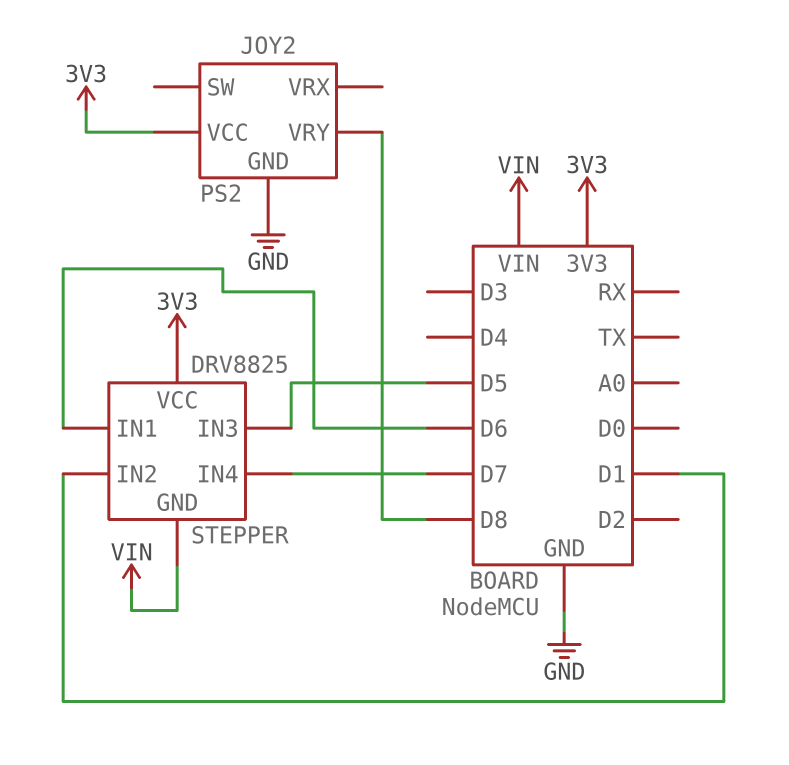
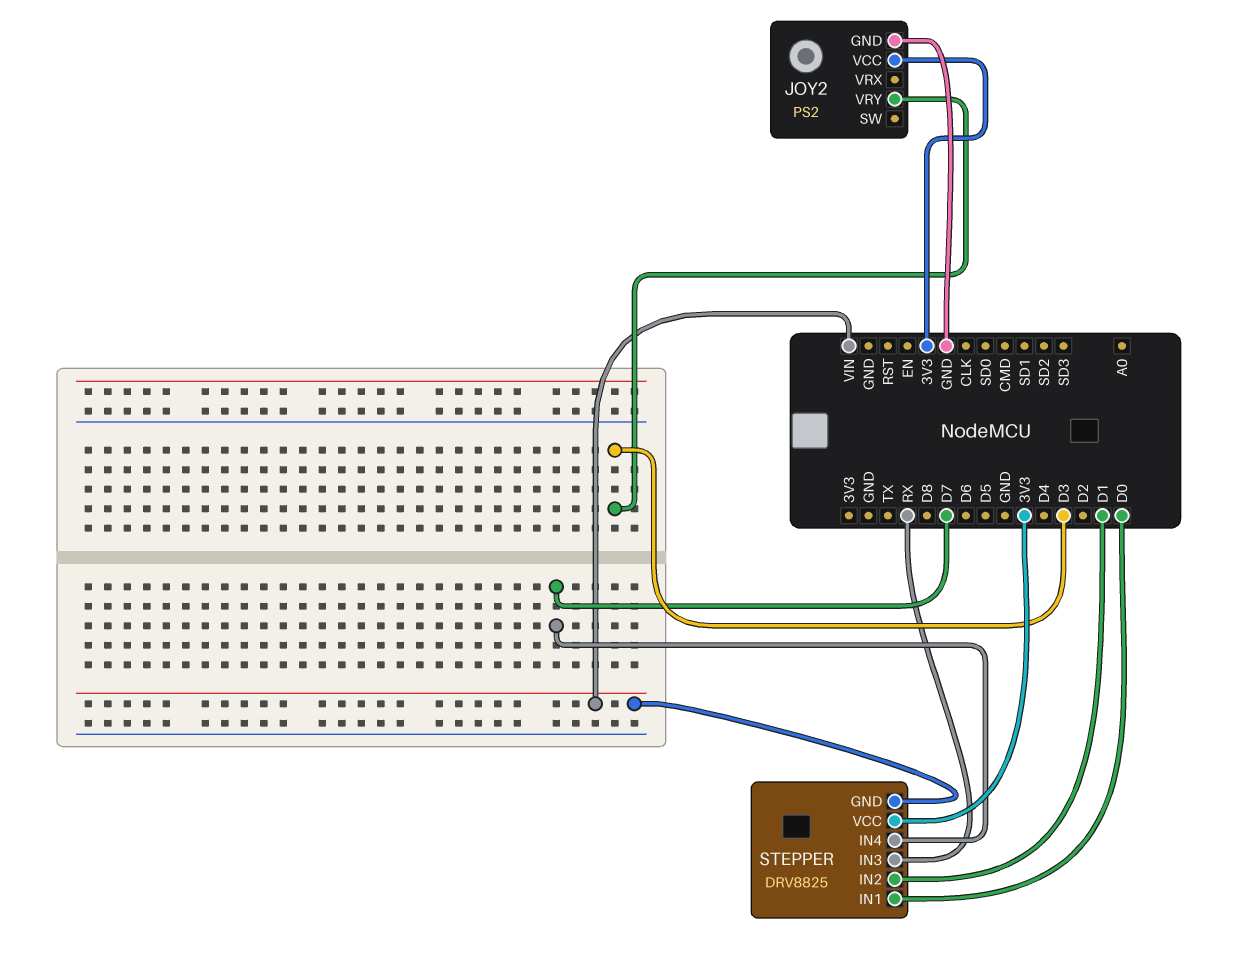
JOY2 pin VRY: D8 -> D3
STEPPER pin IN1: D6 -> D0
STEPPER pin IN3: D5 -> RX

